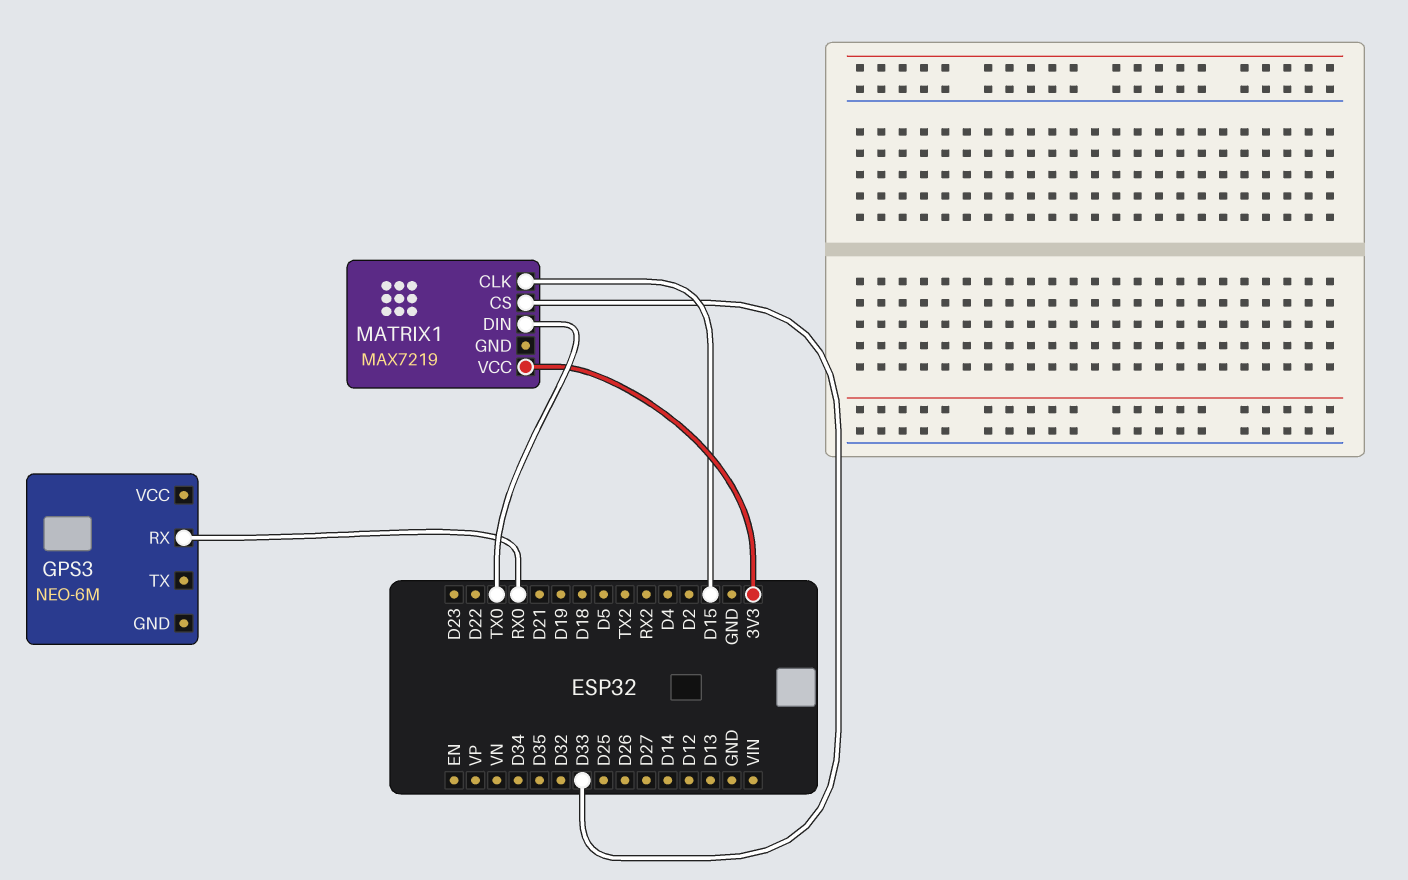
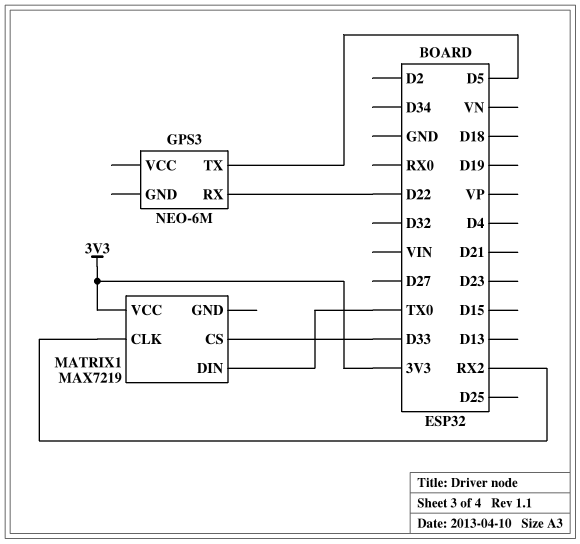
GPS3 pin RX: RX0 -> D22
GPS3 pin TX: none -> D5
MATRIX1 pin CLK: D15 -> RX2

